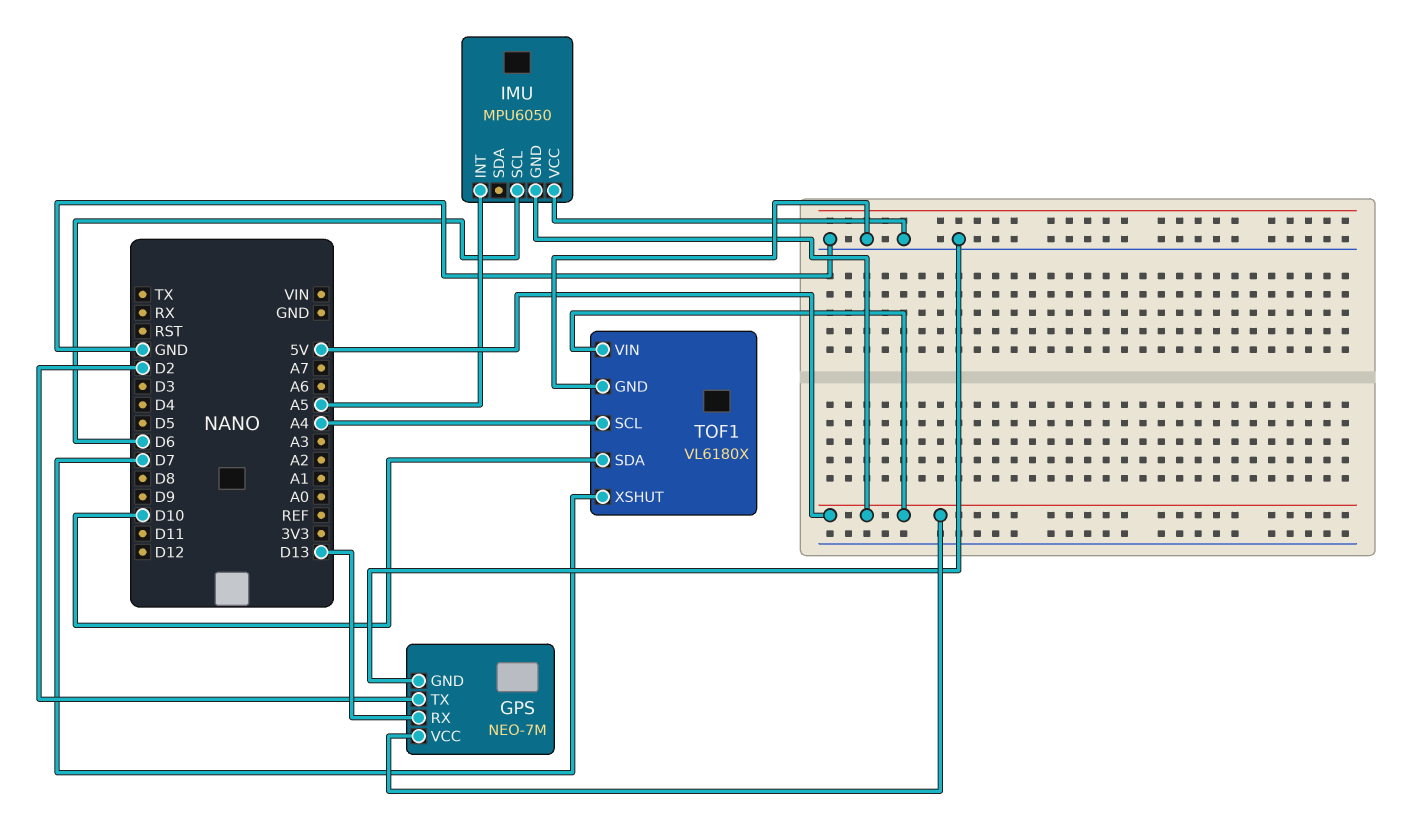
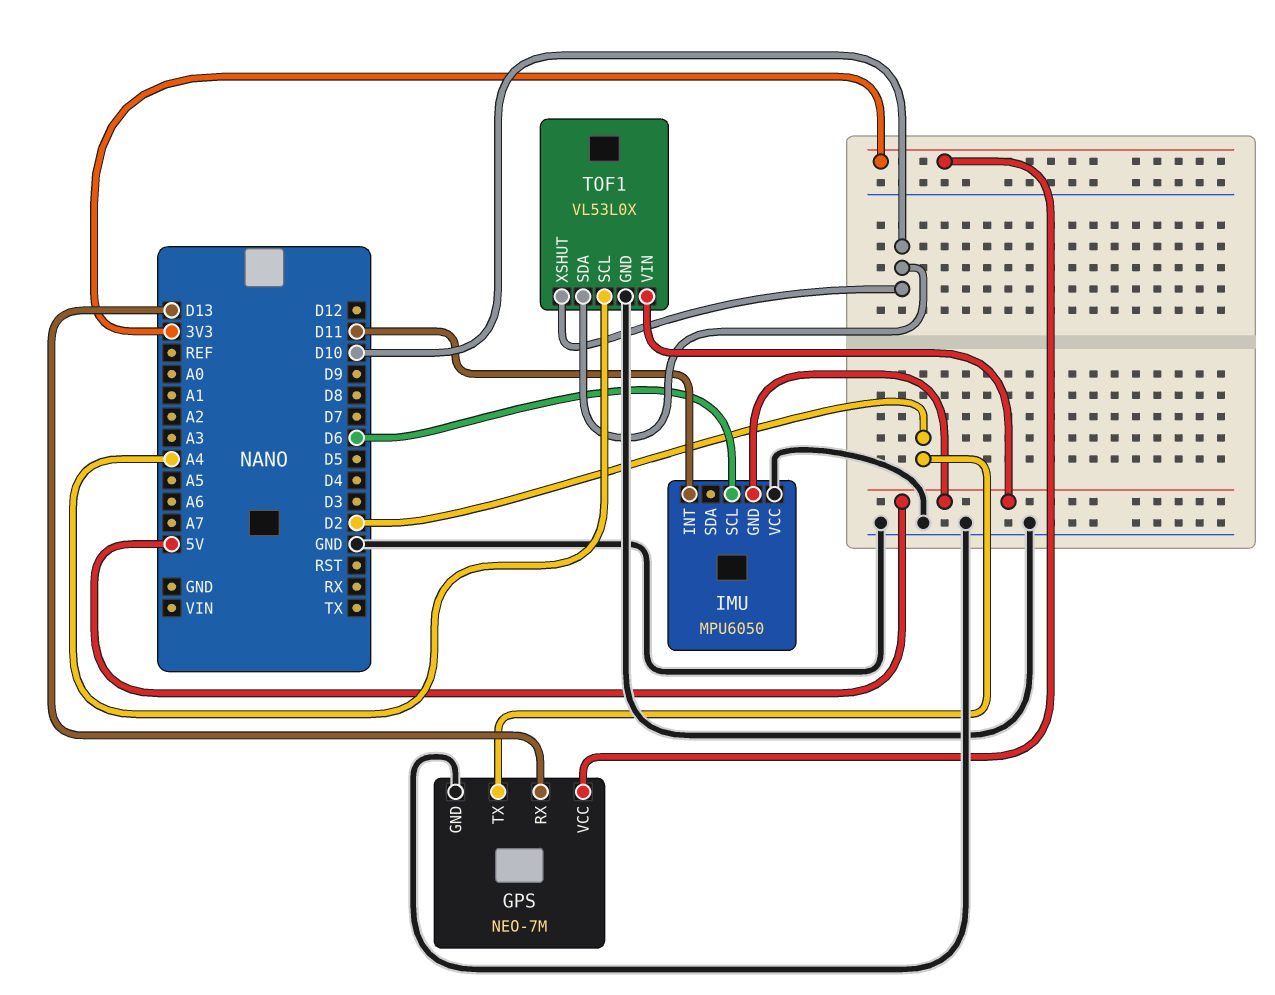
GPS pin VCC: 5V -> 3V3
IMU pin INT: A5 -> D11
TOF1: VL6180X -> VL53L0X
TOF1 pin XSHUT: D7 -> D10

